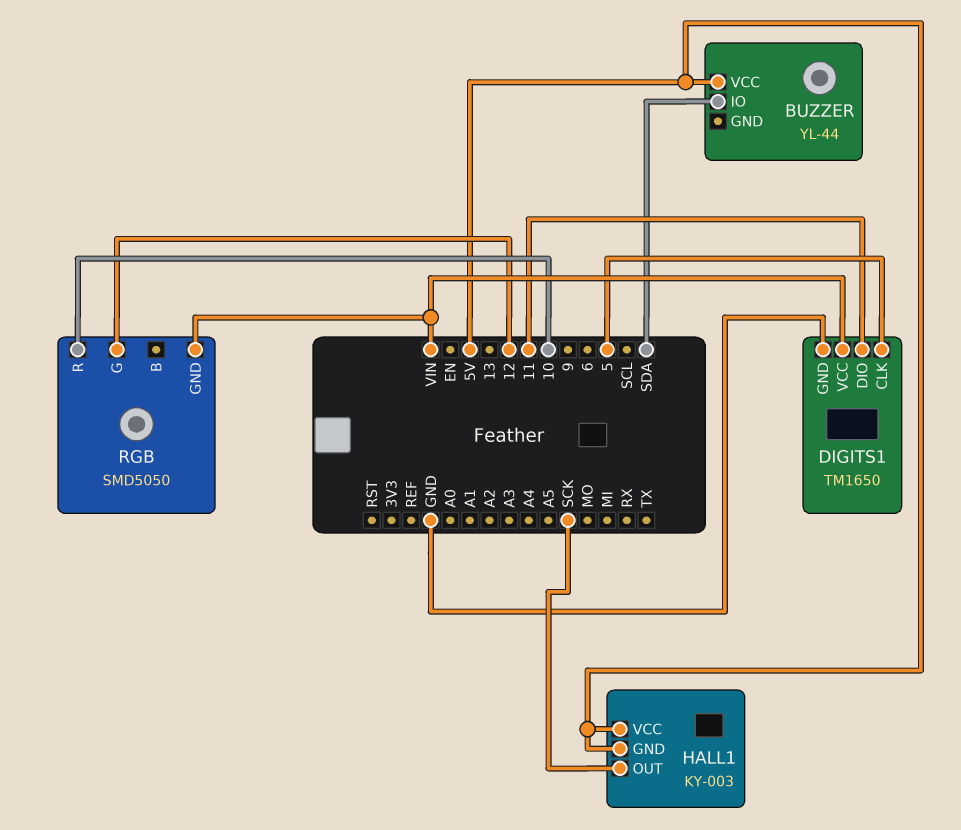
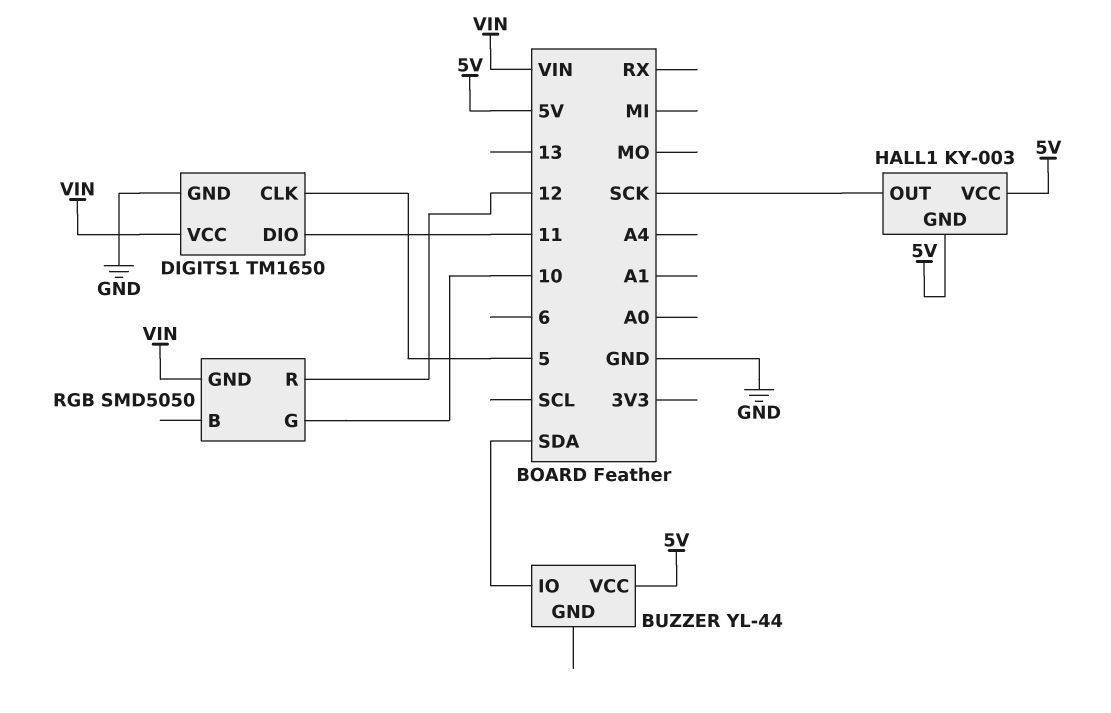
RGB pin G: 12 -> 10
RGB pin R: 10 -> 12

